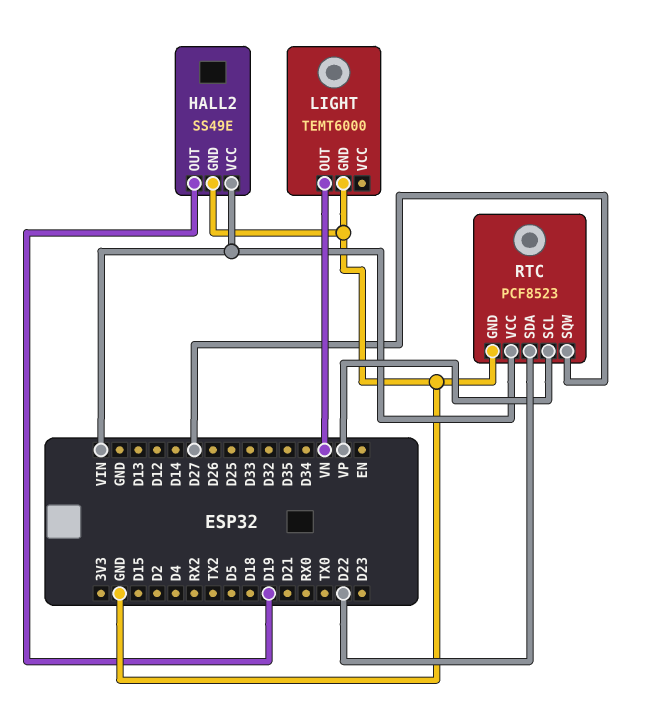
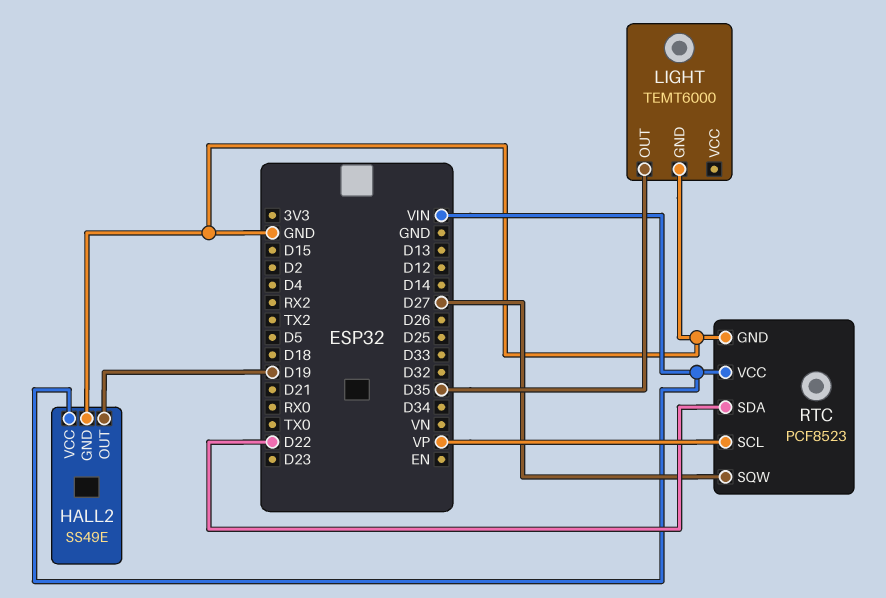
LIGHT pin OUT: VN -> D35

